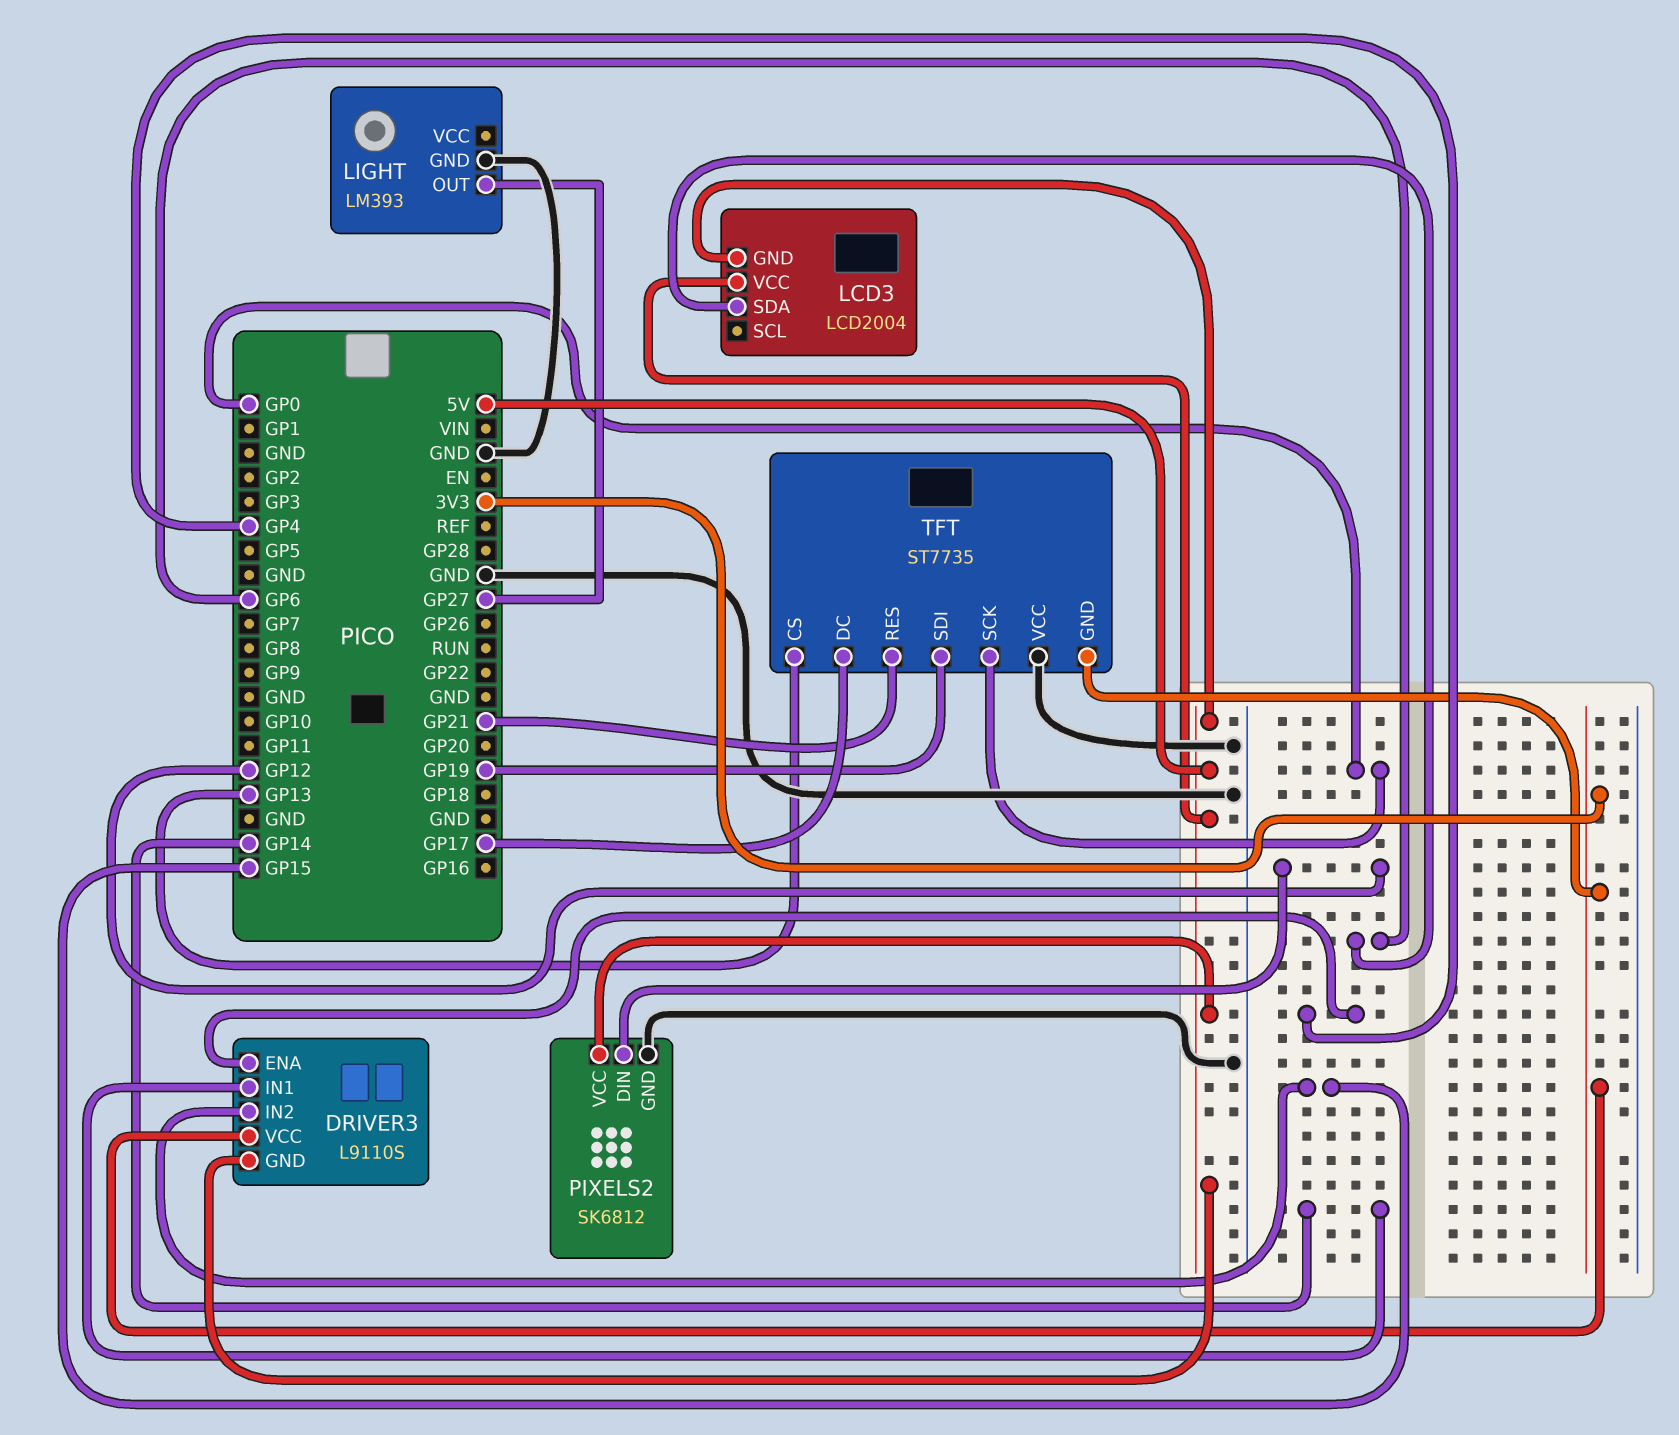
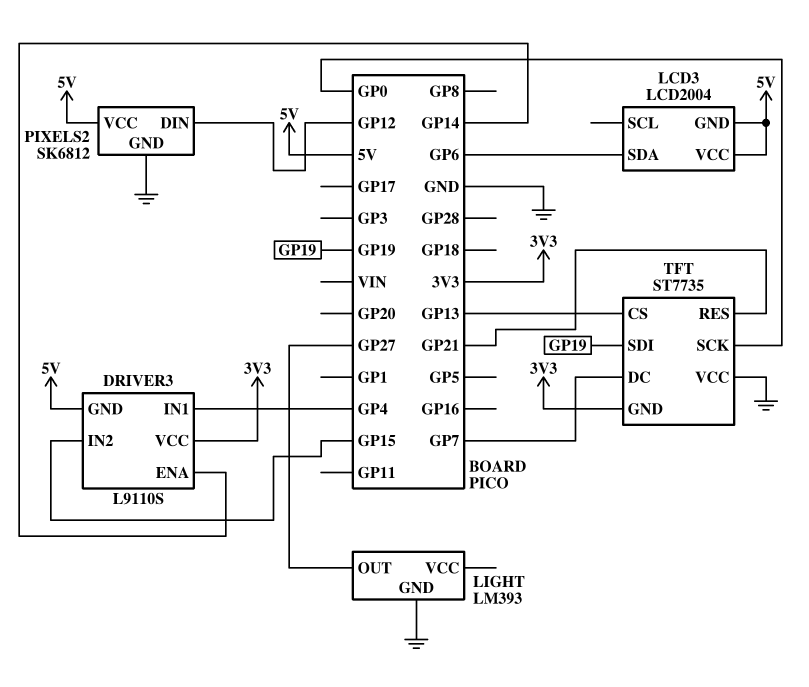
DRIVER3 pin ENA: GP4 -> GP14
DRIVER3 pin IN1: GP14 -> GP4
TFT pin DC: GP17 -> GP7

